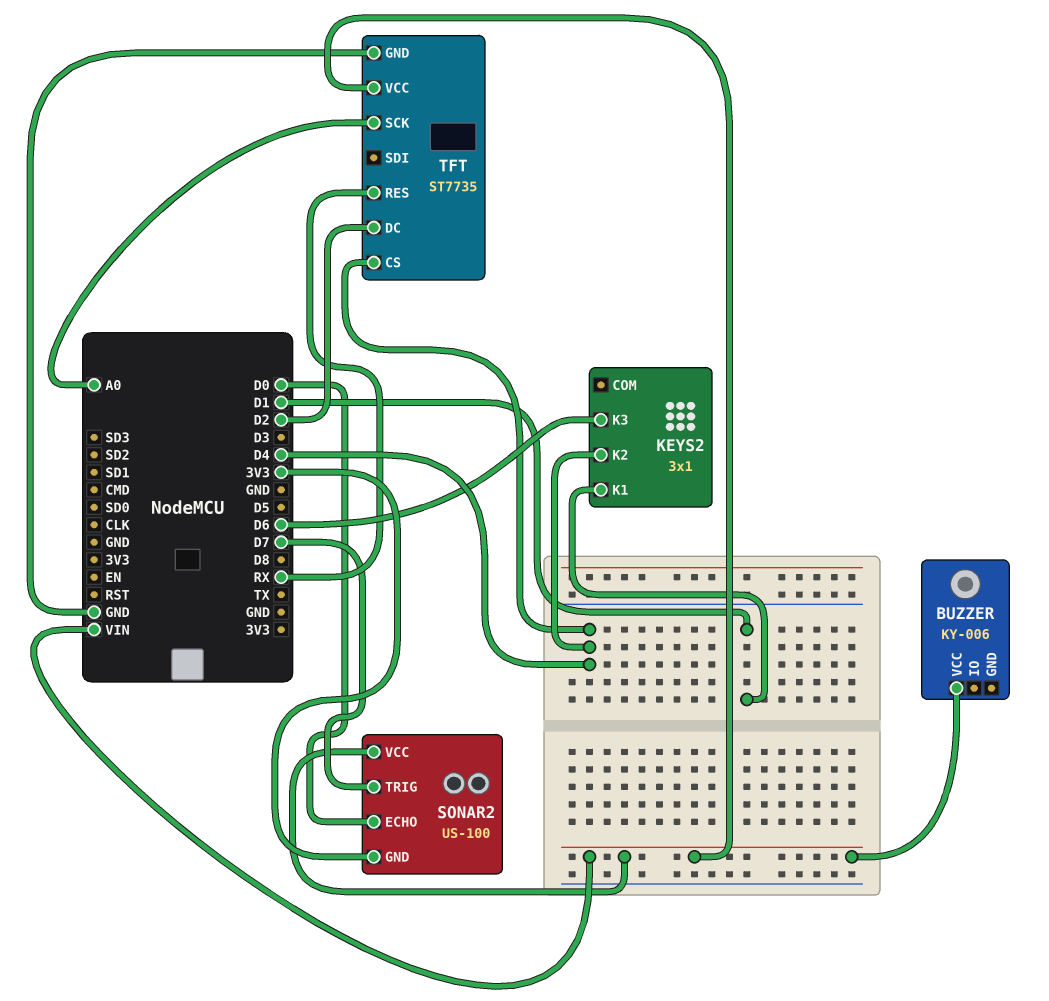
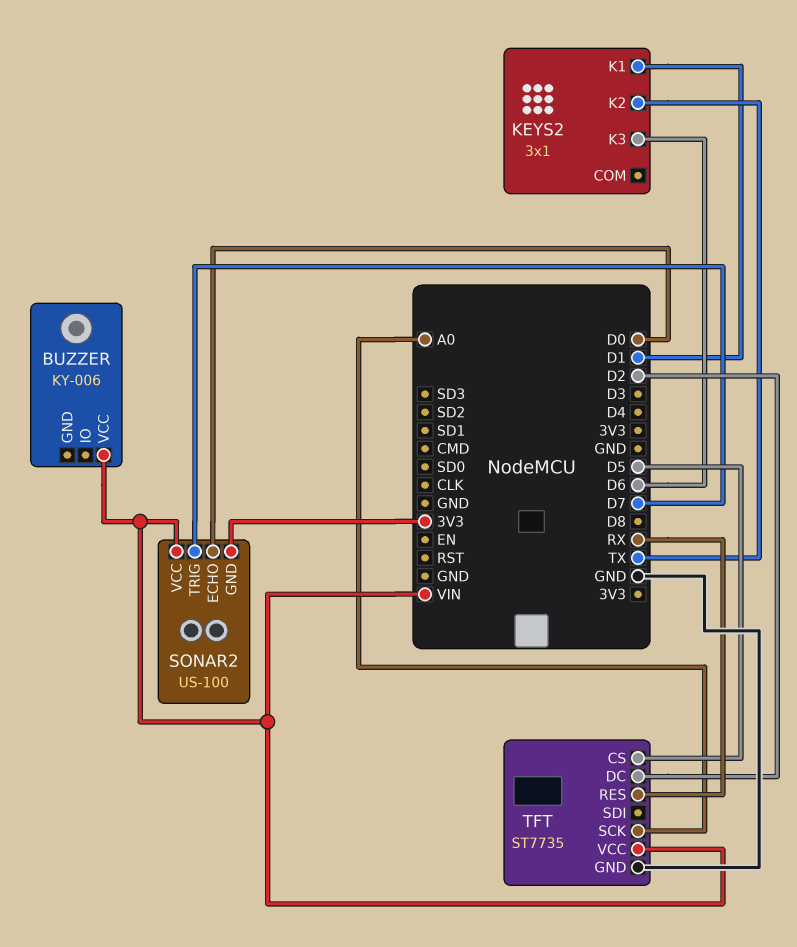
KEYS2 pin K2: D4 -> TX
TFT pin CS: D4 -> D5

